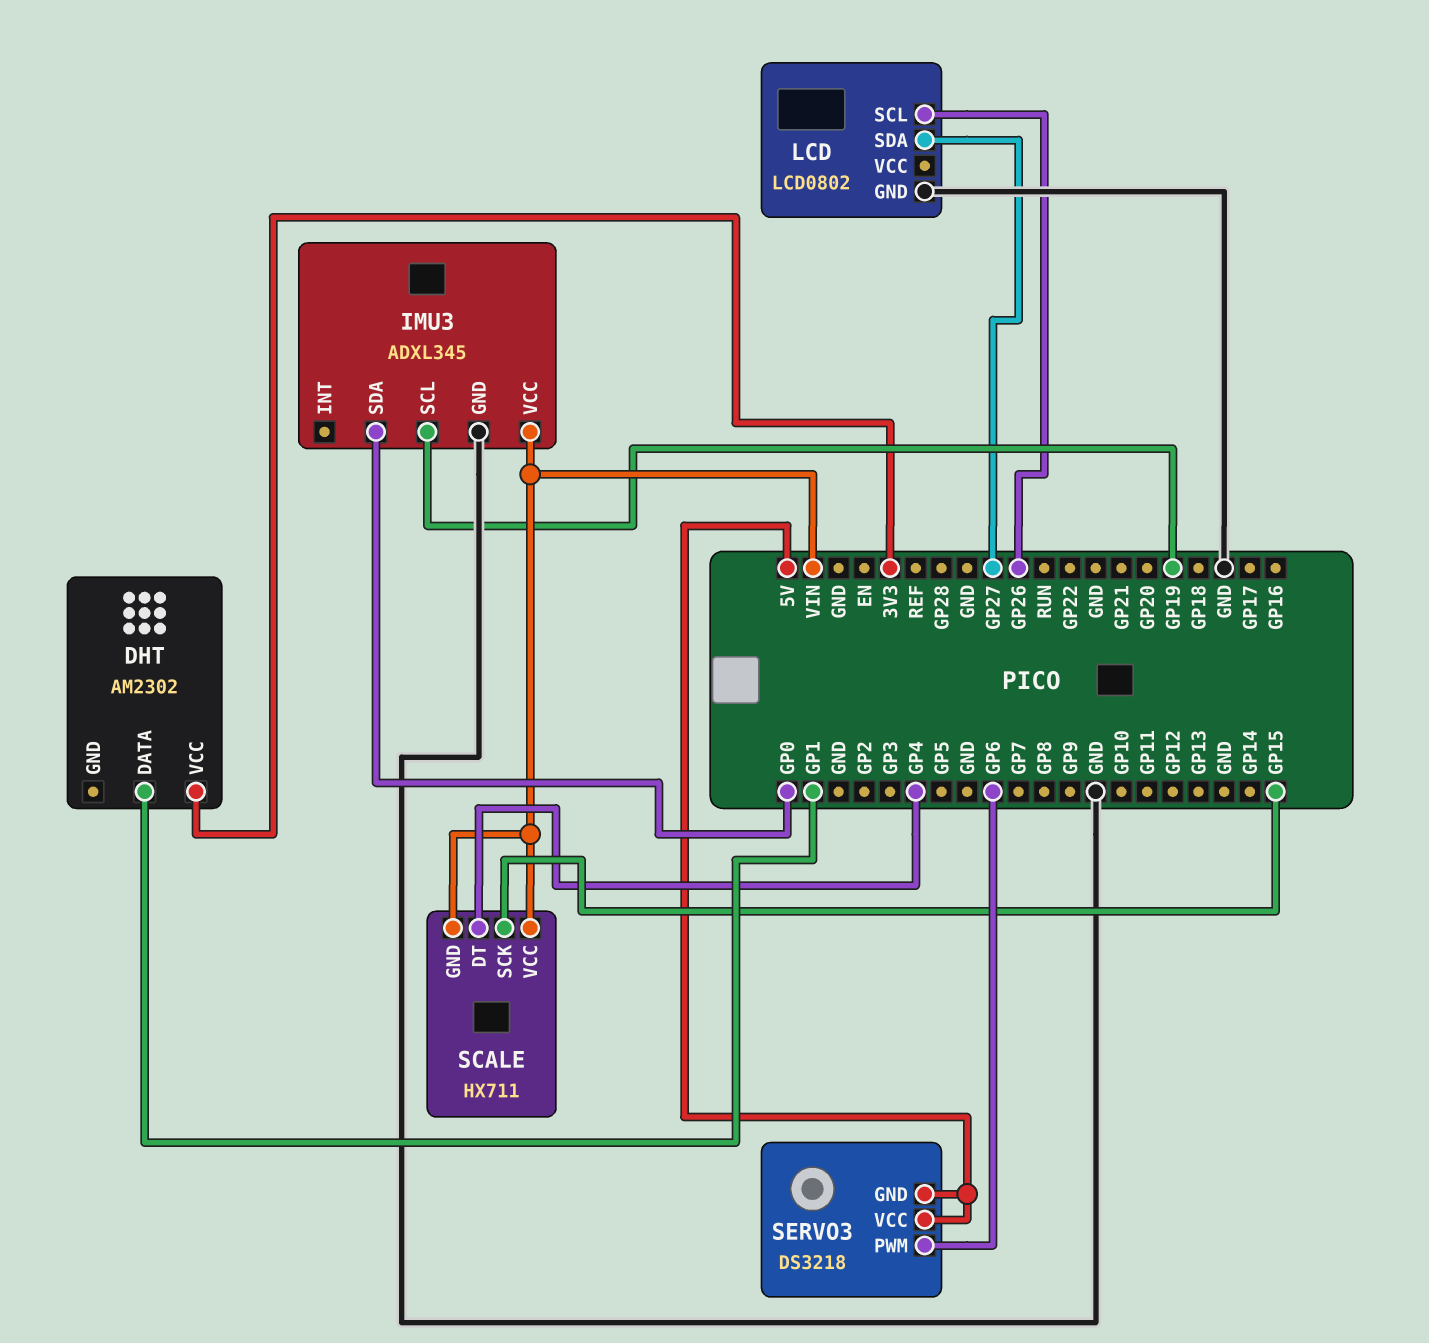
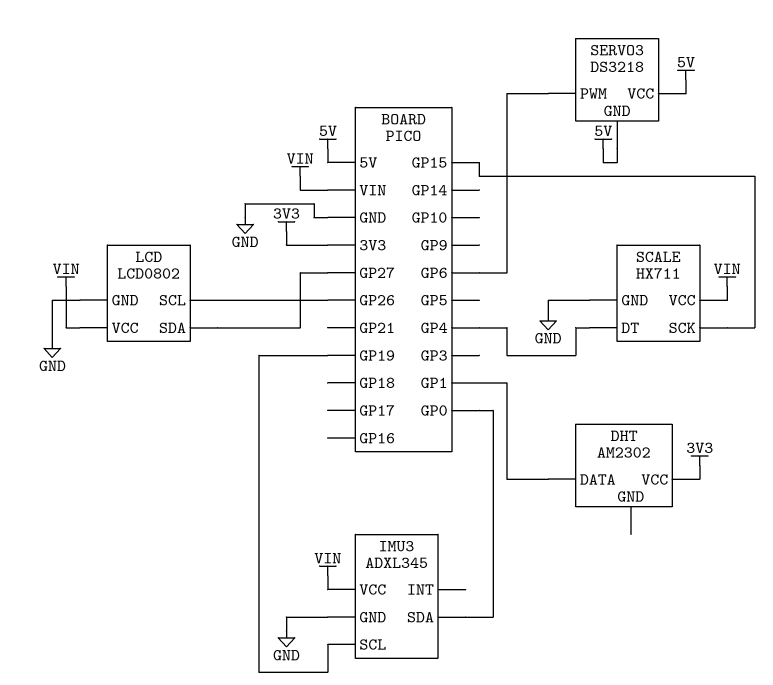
LCD pin VCC: none -> VIN
SCALE pin GND: VIN -> GND

